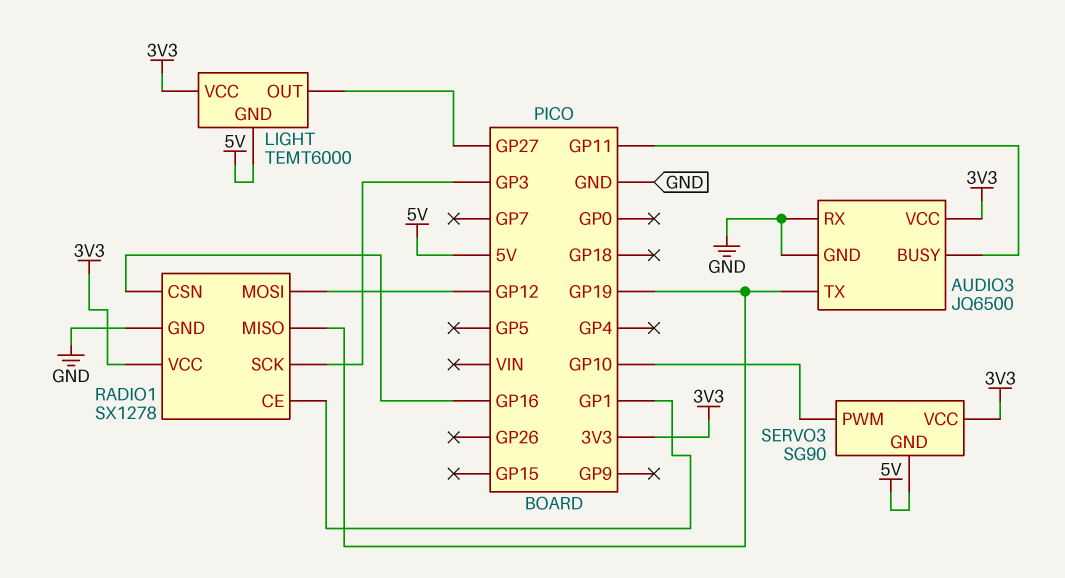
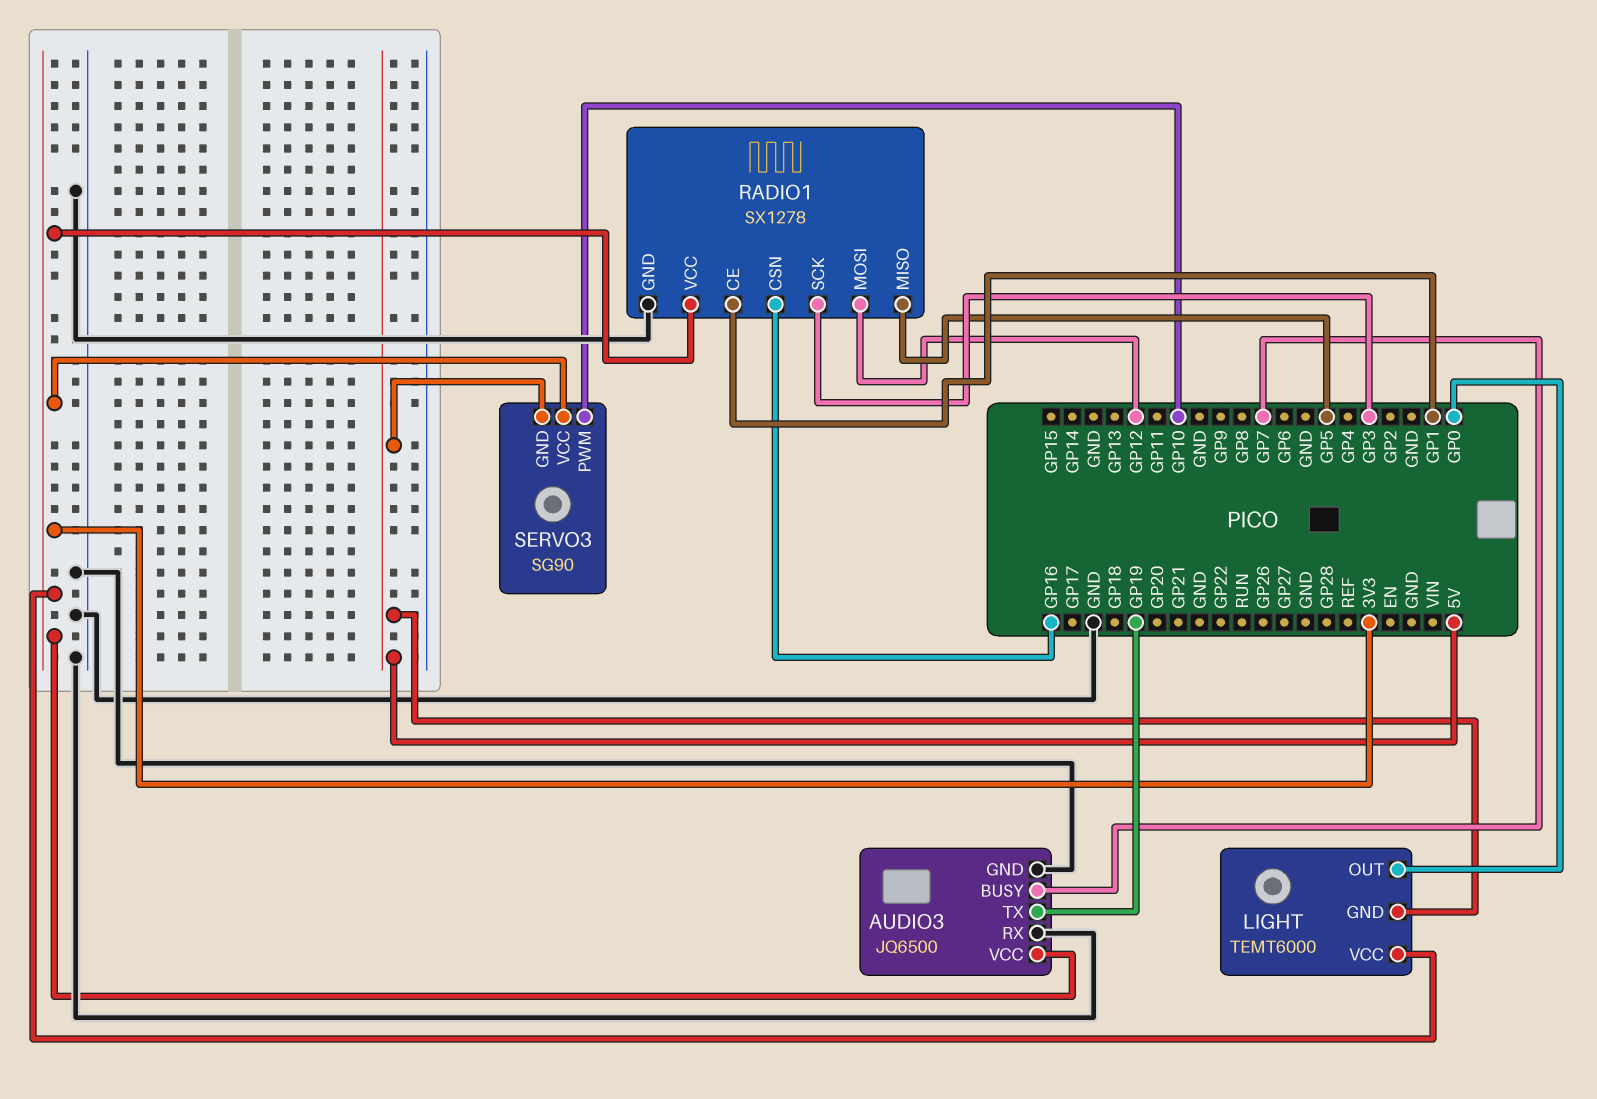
AUDIO3 pin BUSY: GP11 -> GP7
LIGHT pin OUT: GP27 -> GP0
RADIO1 pin MISO: GP19 -> GP5

